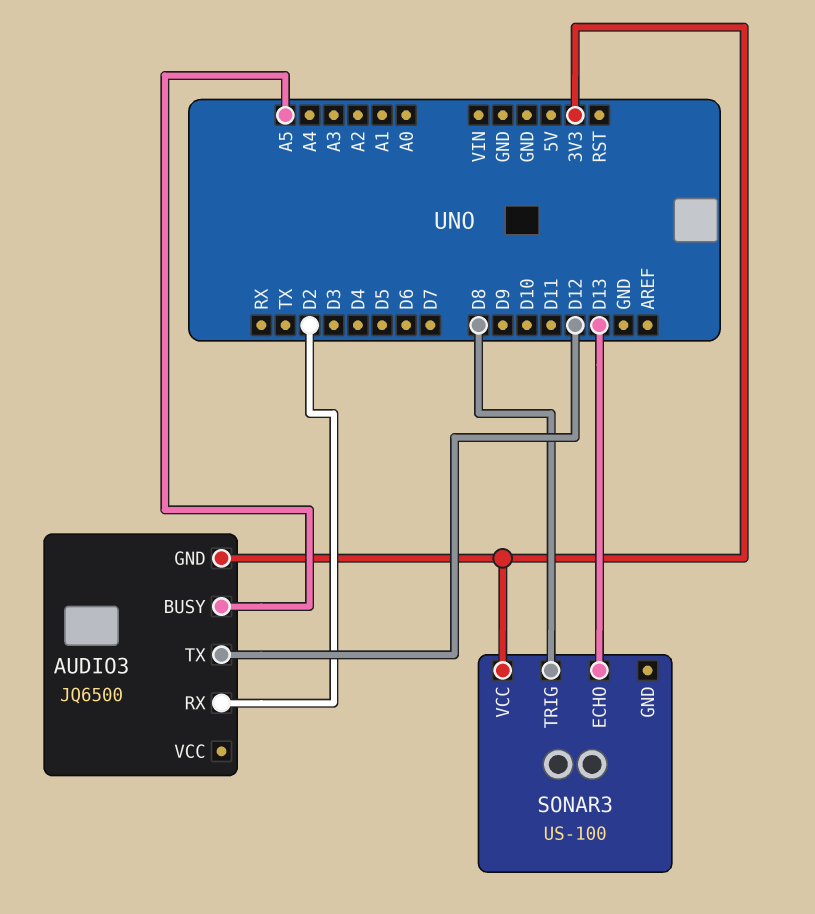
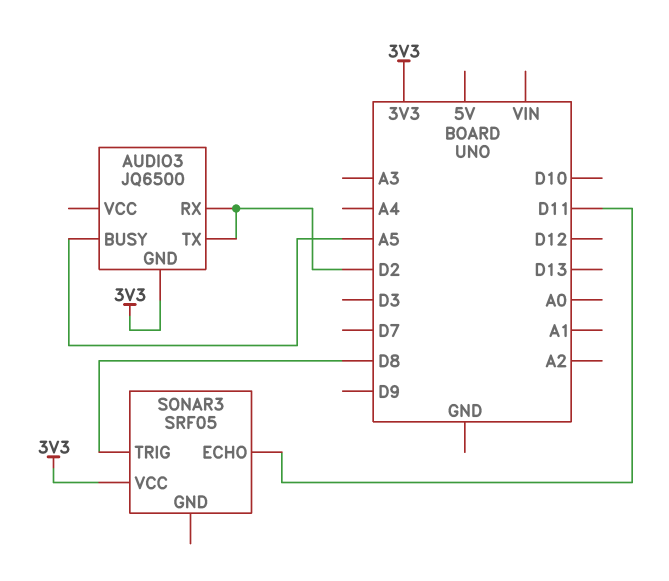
AUDIO3 pin TX: D12 -> D2
SONAR3: US-100 -> SRF05
SONAR3 pin ECHO: D13 -> D11

